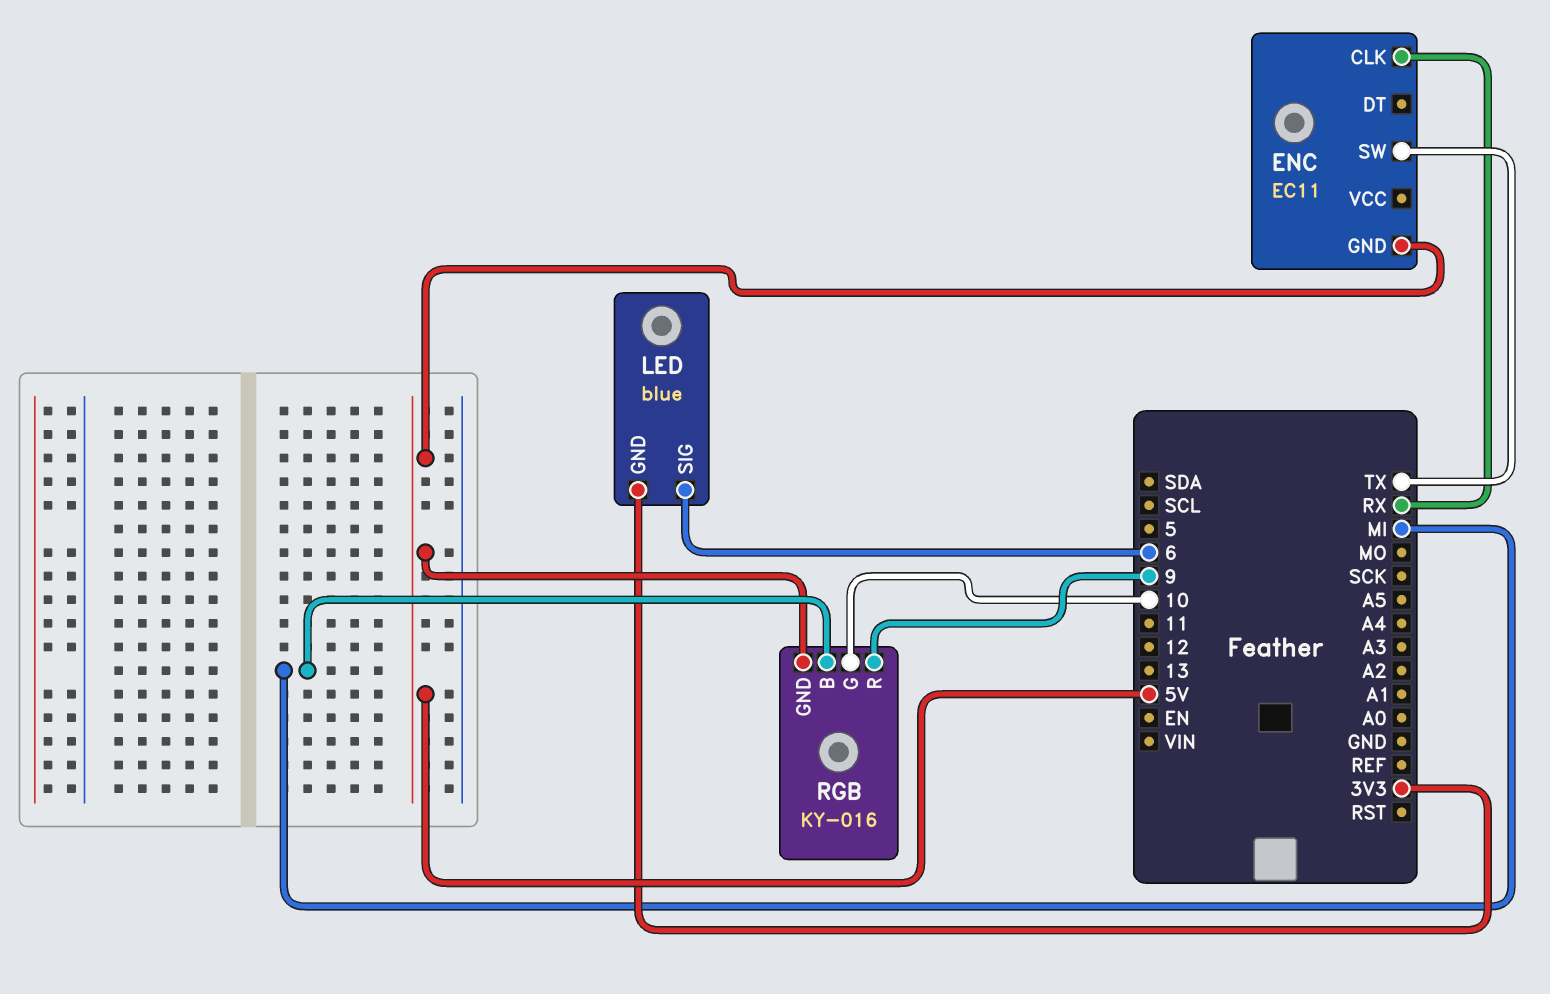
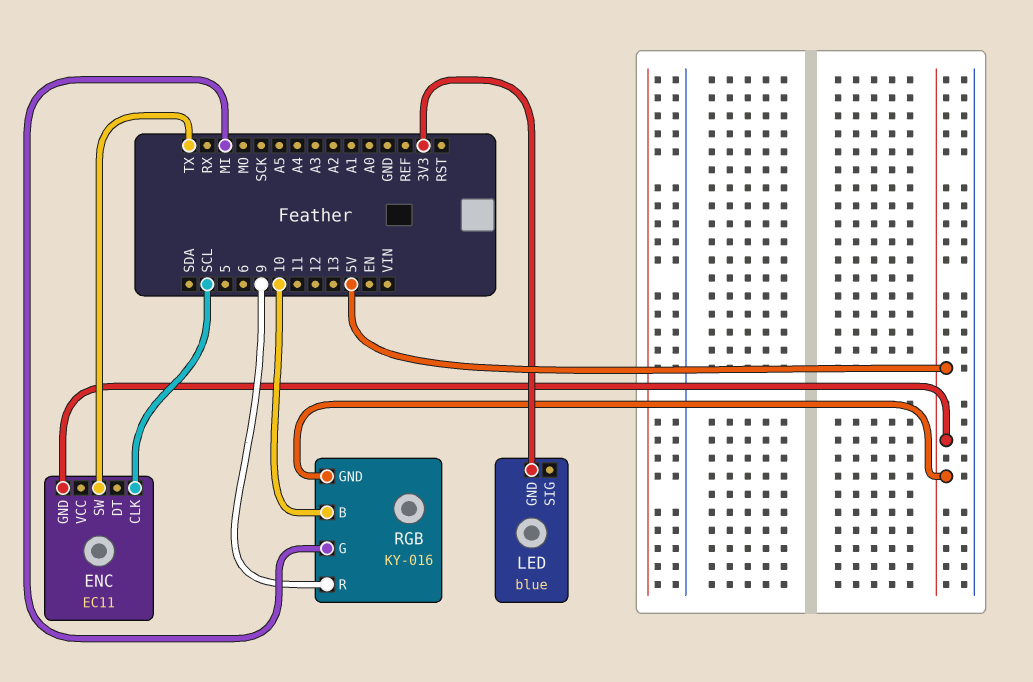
ENC pin CLK: RX -> SCL
LED pin SIG: 6 -> none
RGB pin B: MI -> 10
RGB pin G: 10 -> MI

